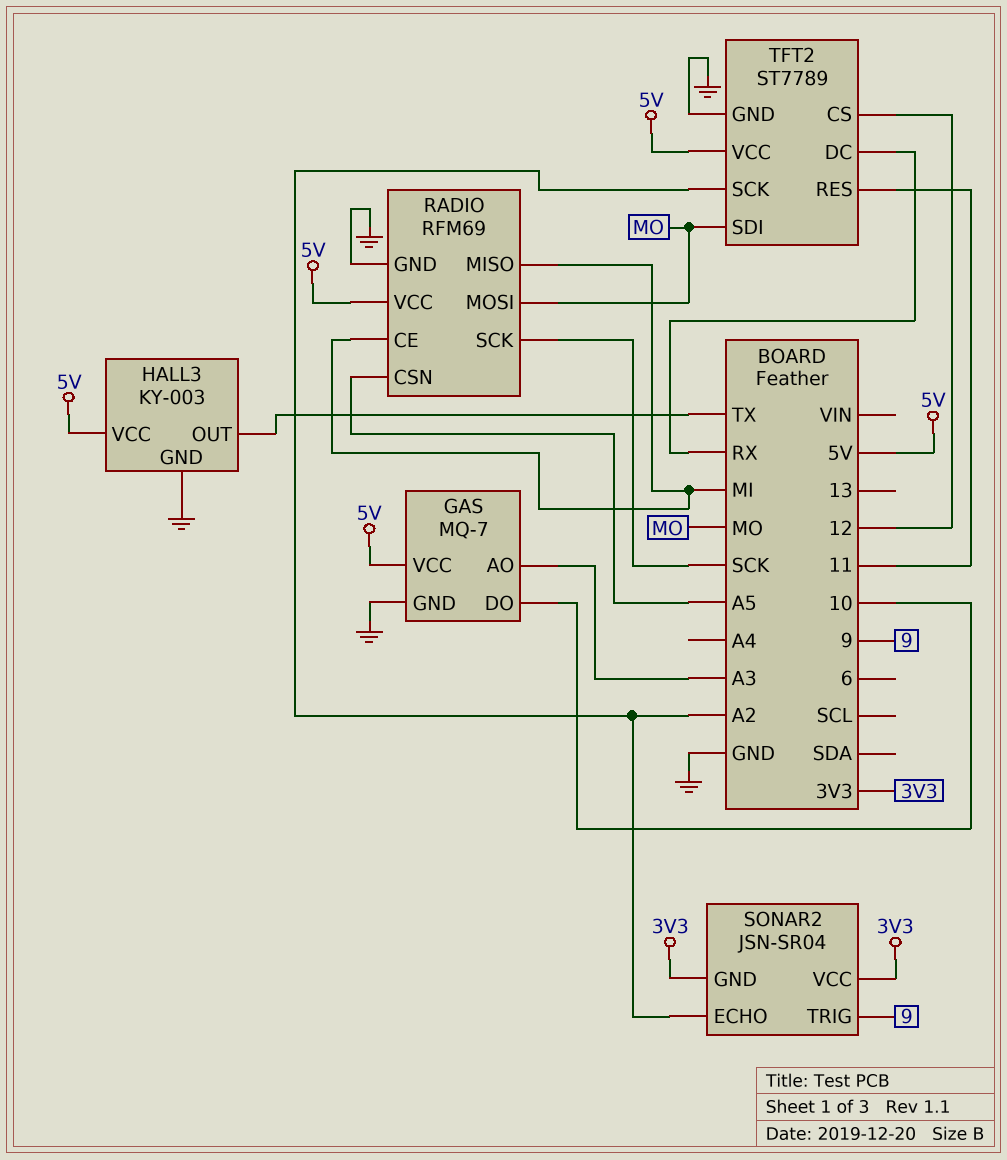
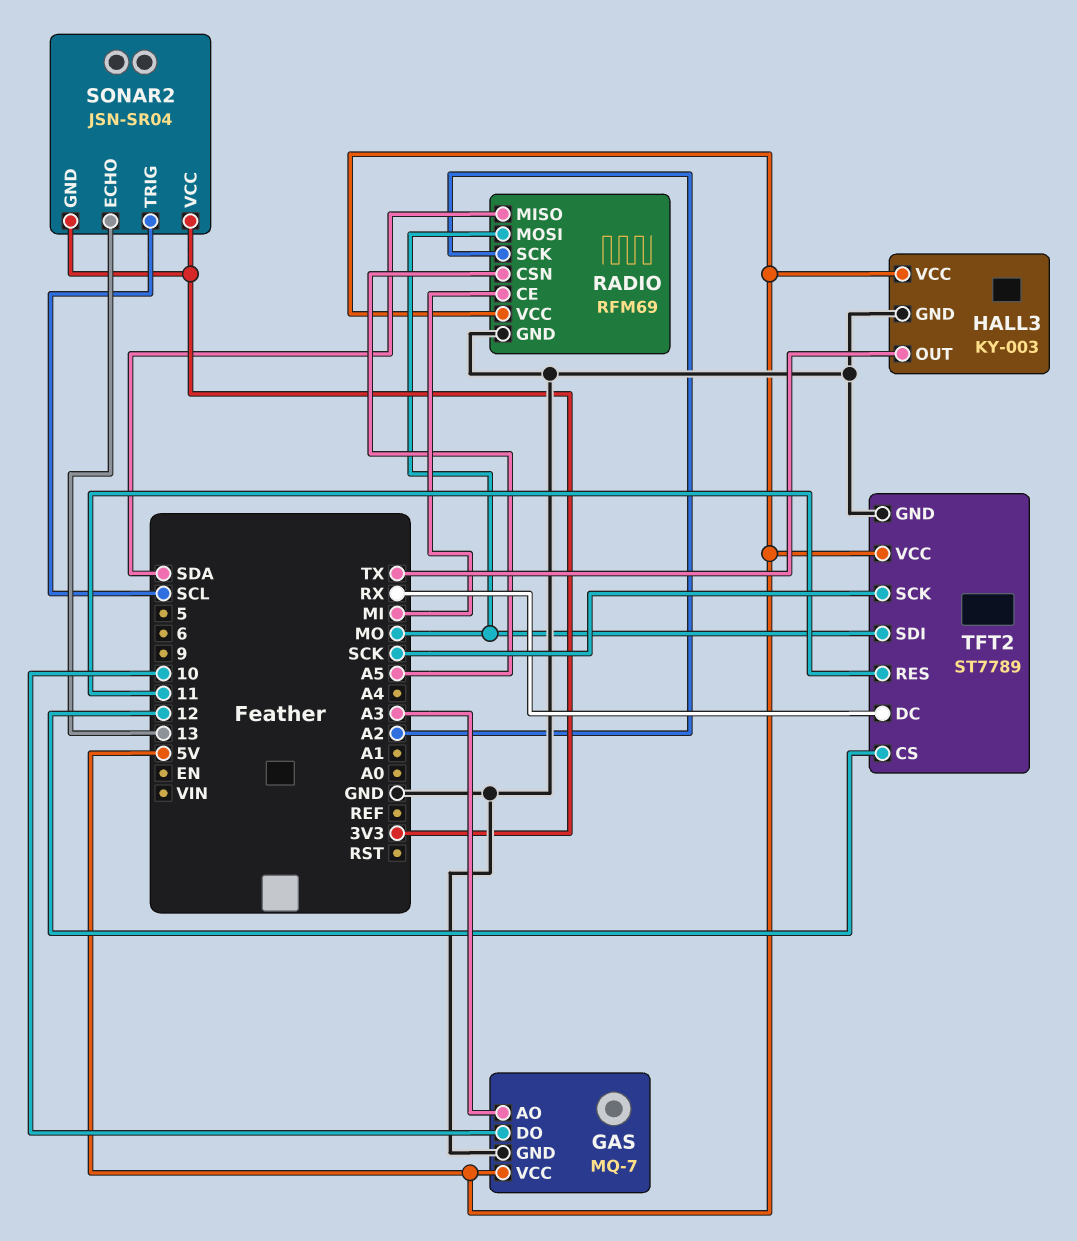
RADIO pin MISO: MI -> SDA
RADIO pin SCK: SCK -> A2
SONAR2 pin ECHO: A2 -> 13
SONAR2 pin TRIG: 9 -> SCL
TFT2 pin SCK: A2 -> SCK

